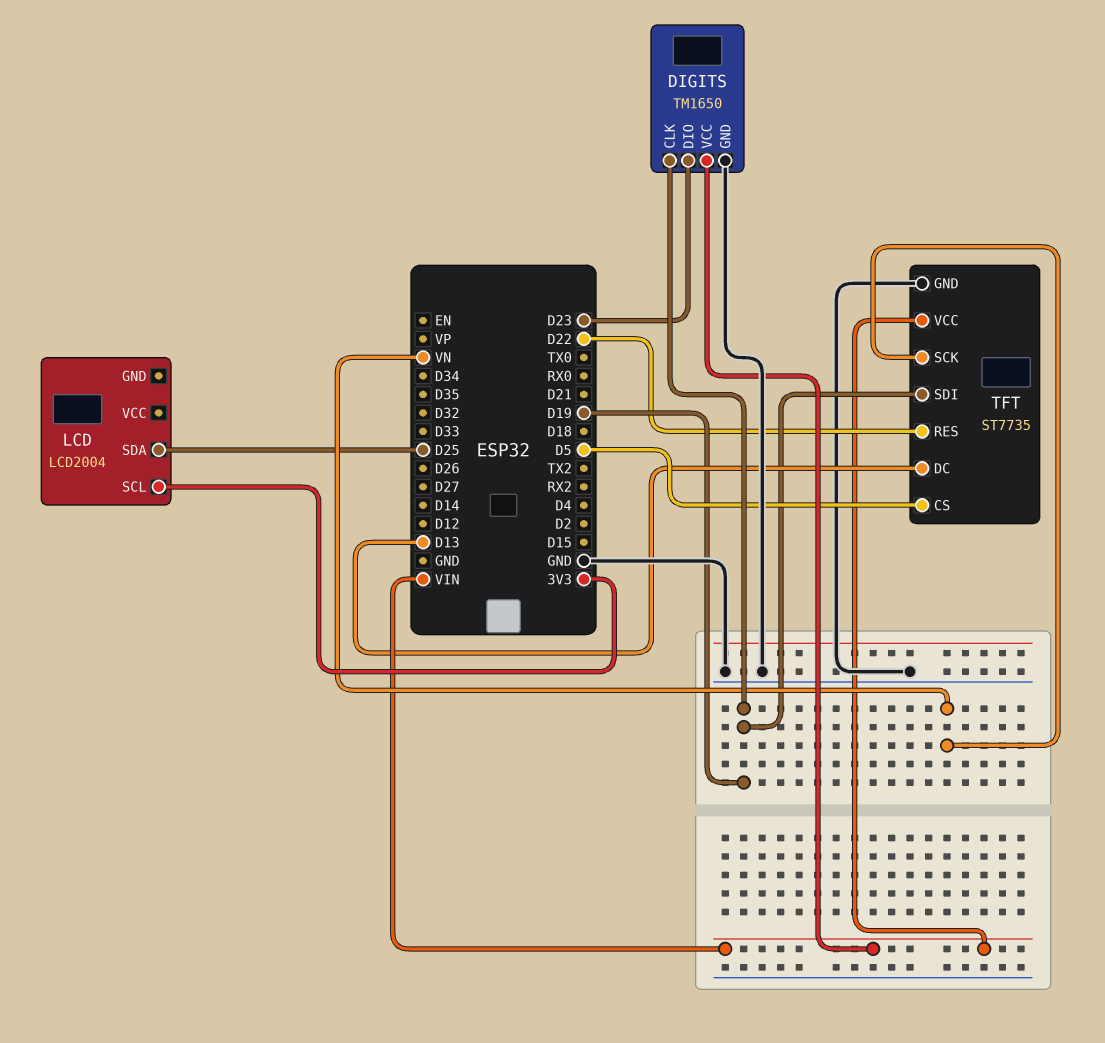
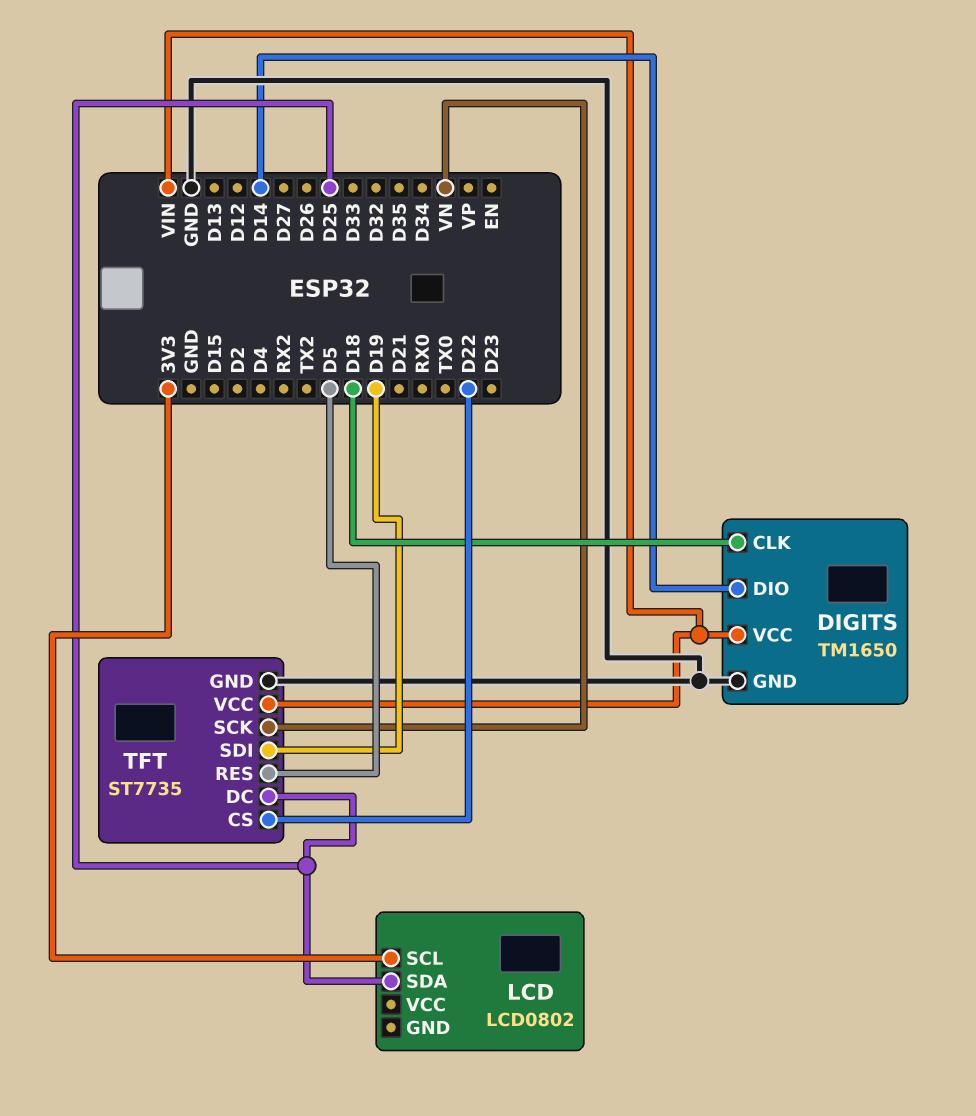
DIGITS pin CLK: D19 -> D18
DIGITS pin DIO: D23 -> D14
LCD: LCD2004 -> LCD0802
TFT pin CS: D5 -> D22
TFT pin DC: D13 -> D25
TFT pin RES: D22 -> D5

